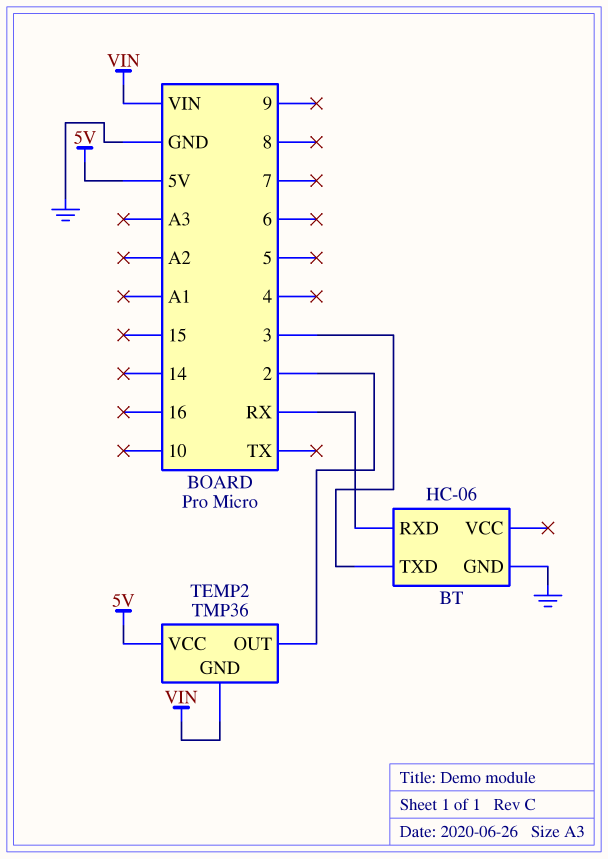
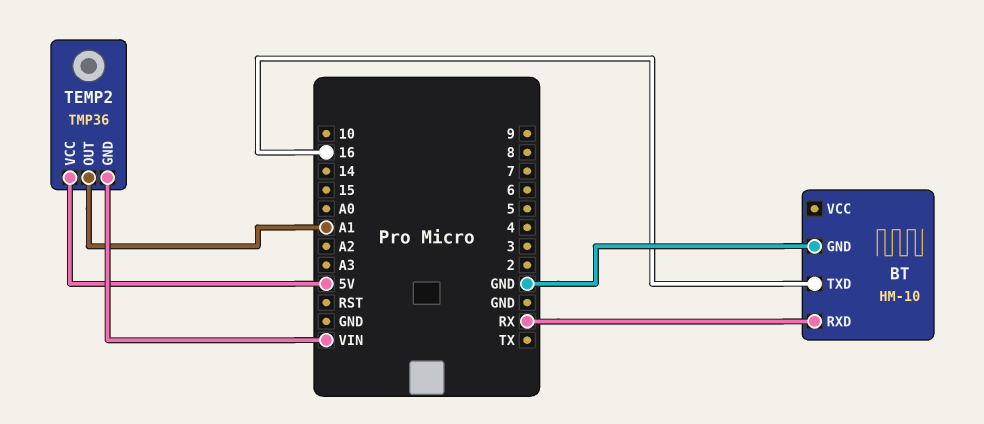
BT: HC-06 -> HM-10
BT pin TXD: 3 -> 16
TEMP2 pin OUT: 2 -> A1

